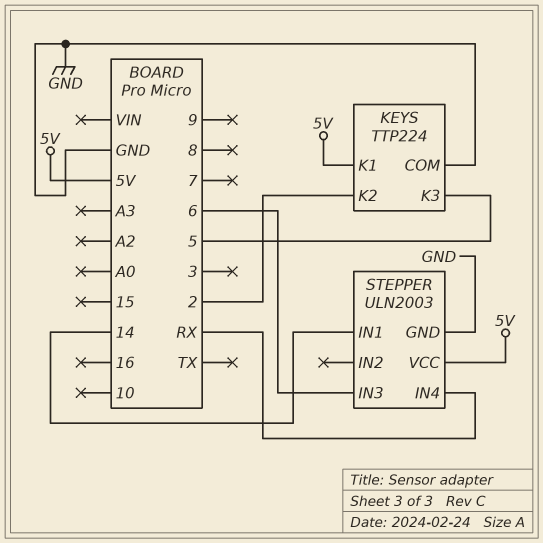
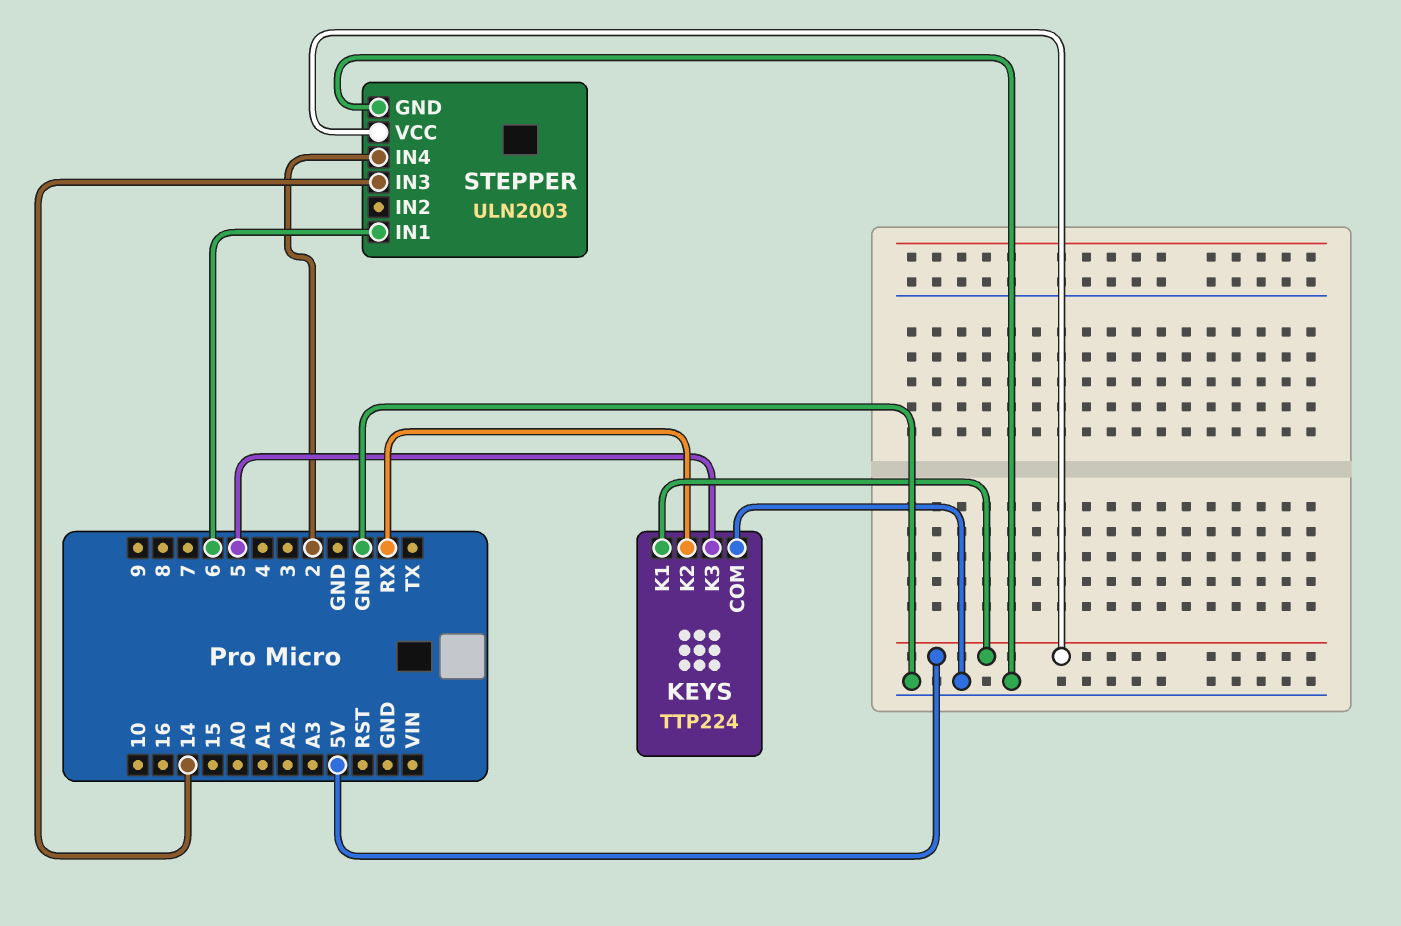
KEYS pin K2: 2 -> RX
STEPPER pin IN1: 14 -> 6
STEPPER pin IN3: 6 -> 14
STEPPER pin IN4: RX -> 2

